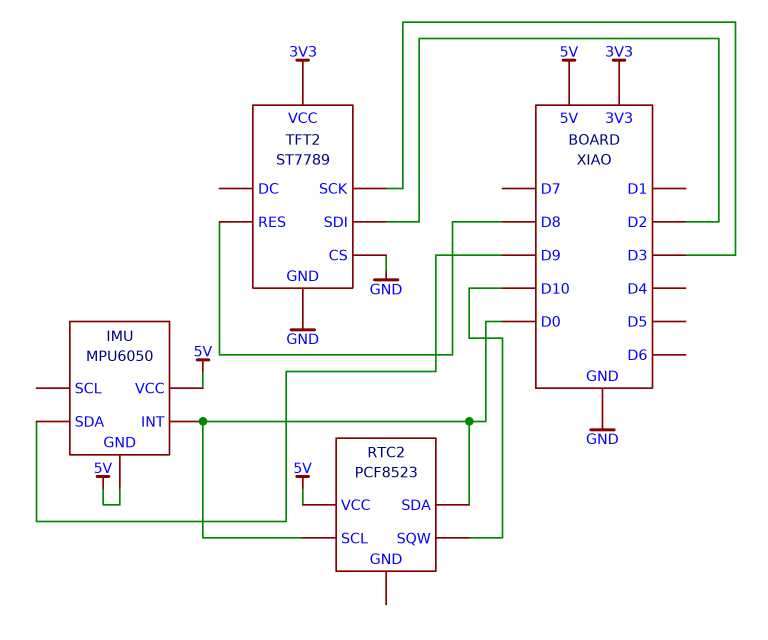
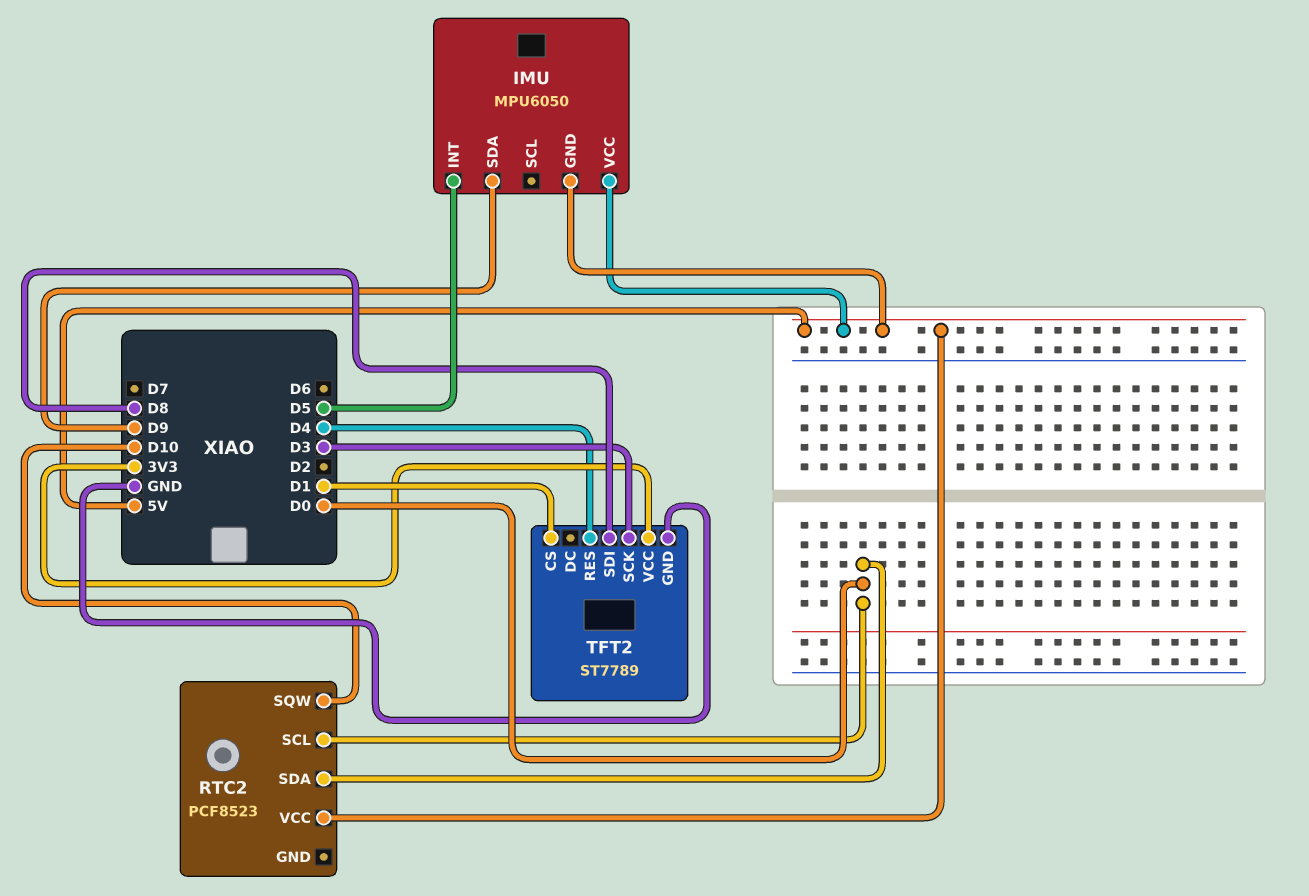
IMU pin INT: D0 -> D5
TFT2 pin CS: GND -> D1
TFT2 pin RES: D8 -> D4
TFT2 pin SDI: D2 -> D8

